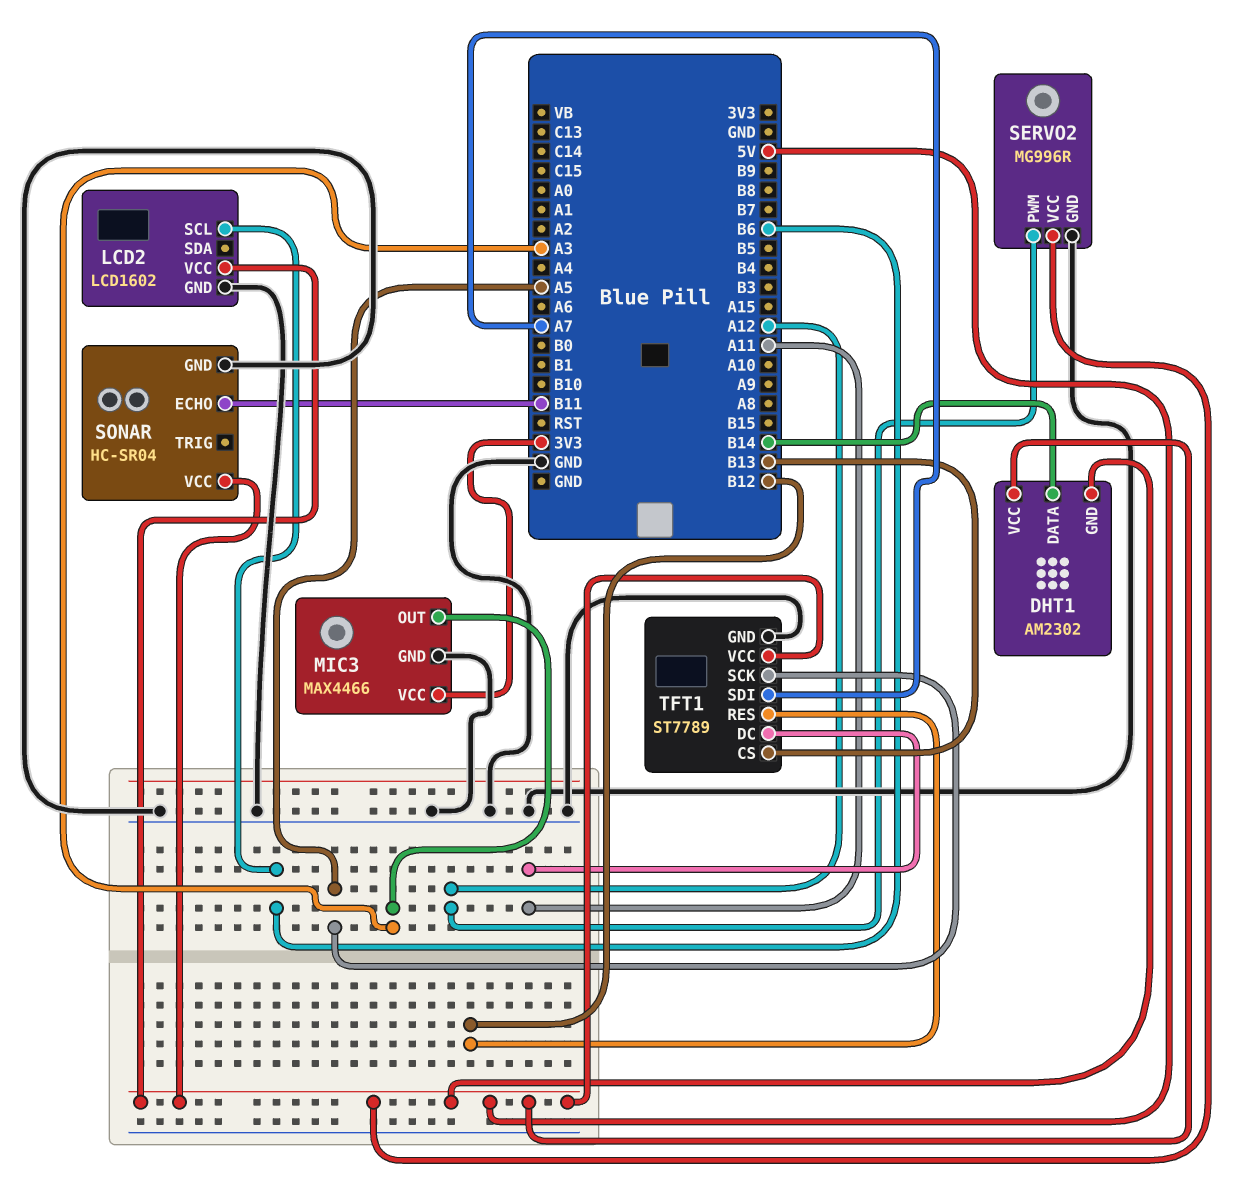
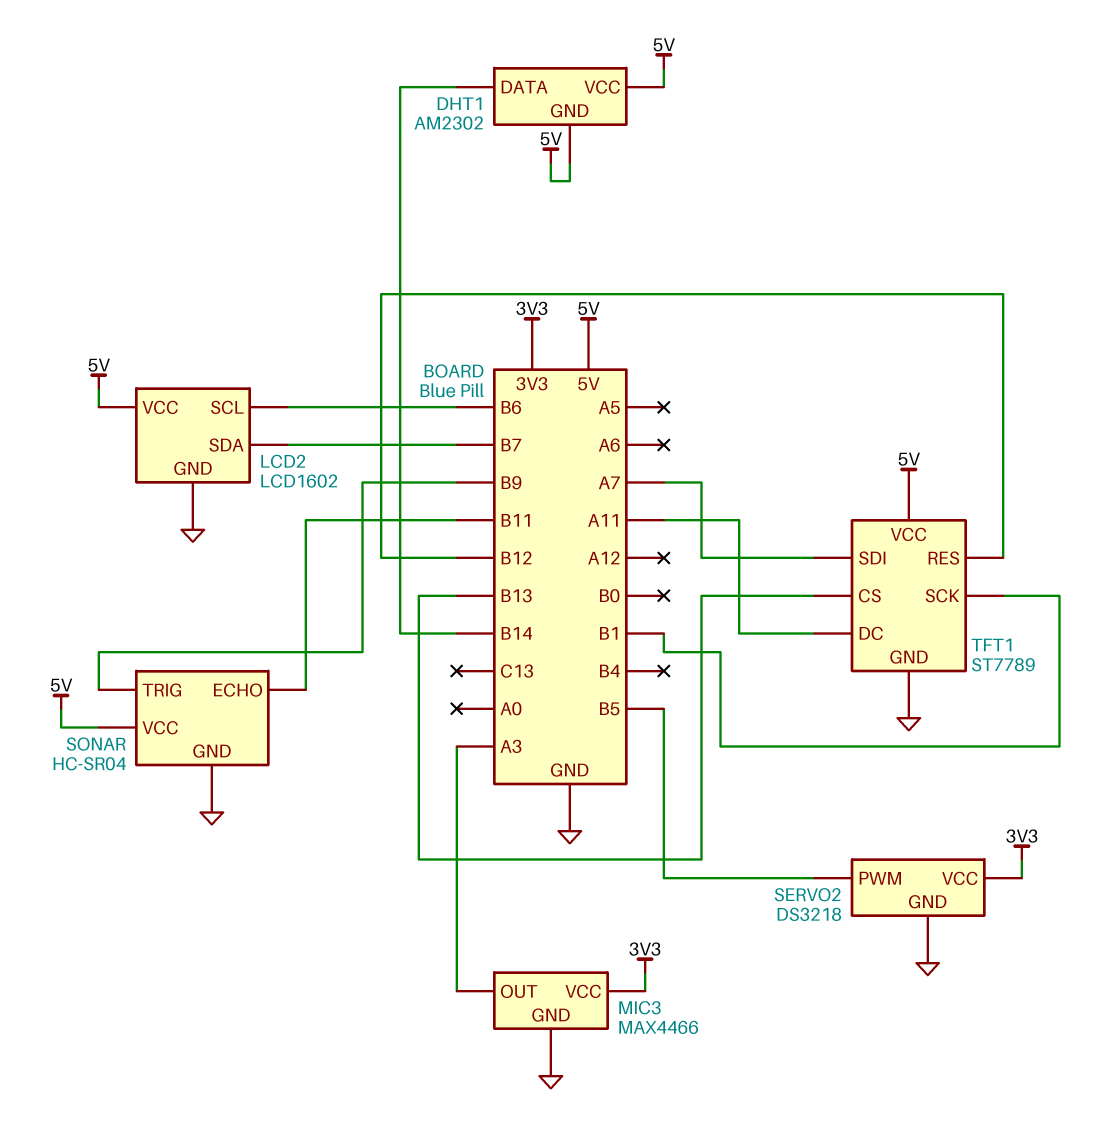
LCD2 pin SDA: none -> B7
SERVO2: MG996R -> DS3218
SERVO2 pin PWM: A12 -> B5
SERVO2 pin VCC: 5V -> 3V3
SONAR pin TRIG: none -> B9
TFT1 pin SCK: A5 -> B1

